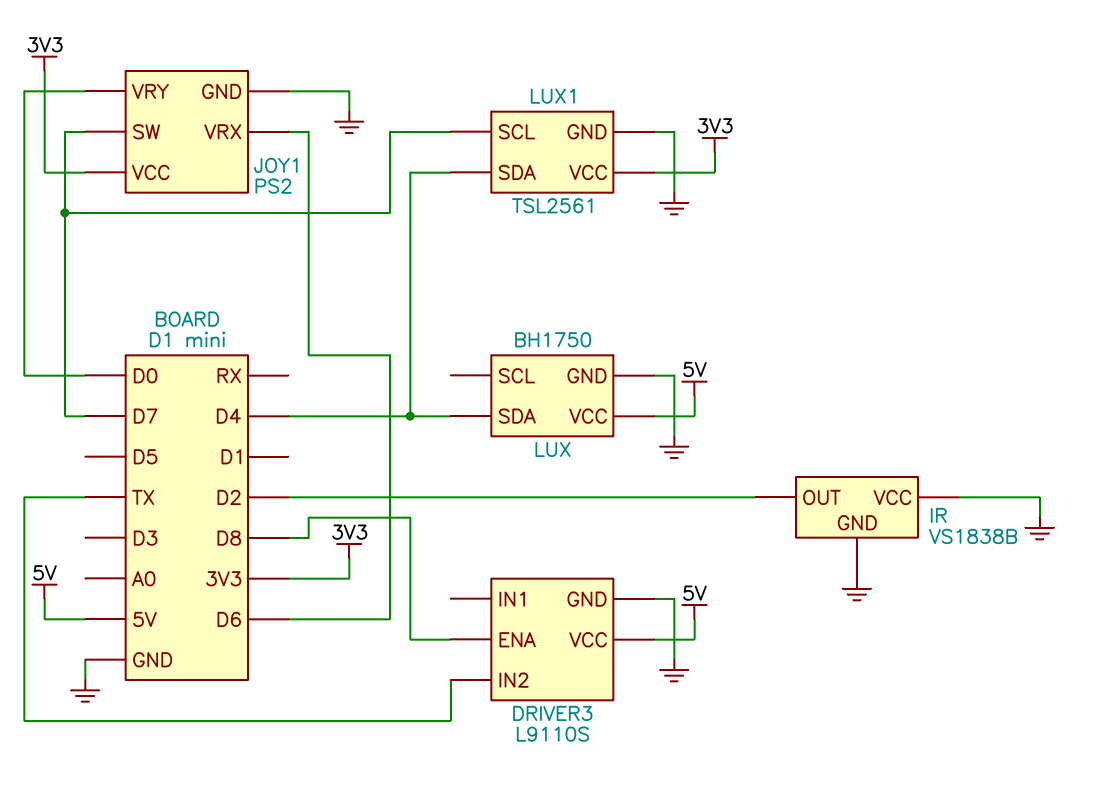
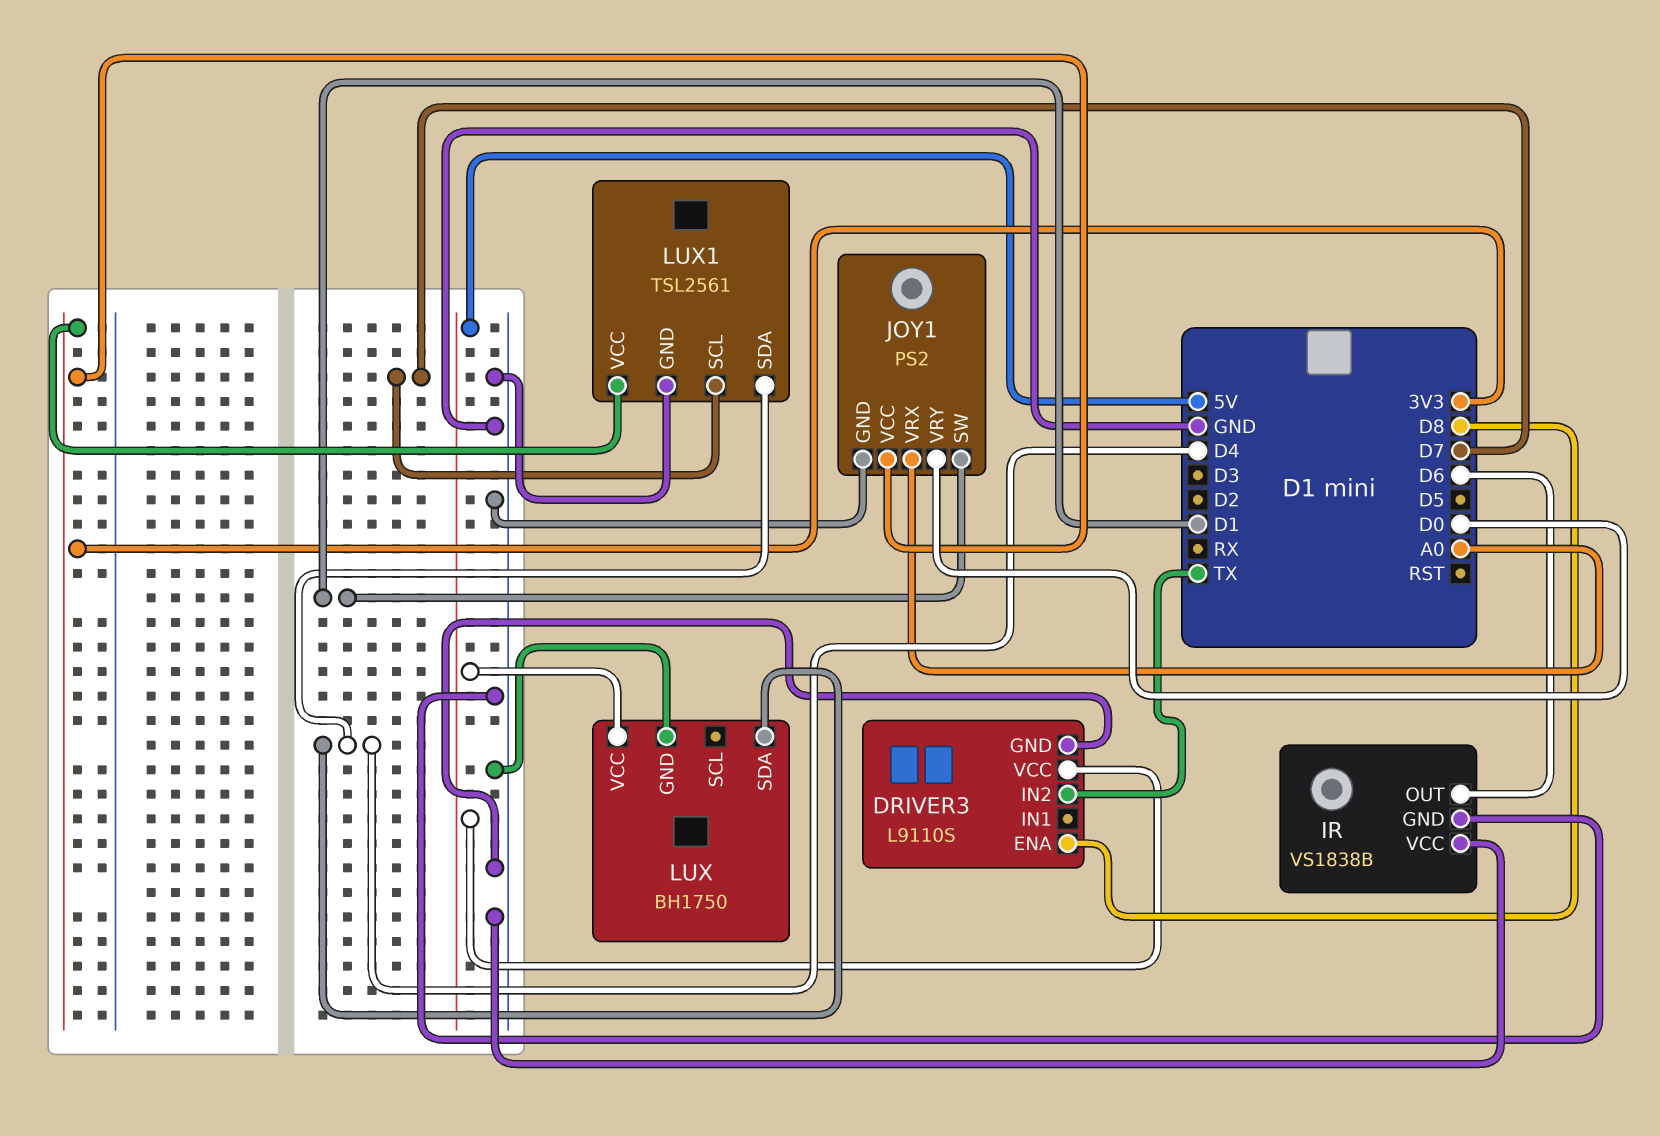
IR pin OUT: D2 -> D6
JOY1 pin SW: D7 -> D1
JOY1 pin VRX: D6 -> A0

